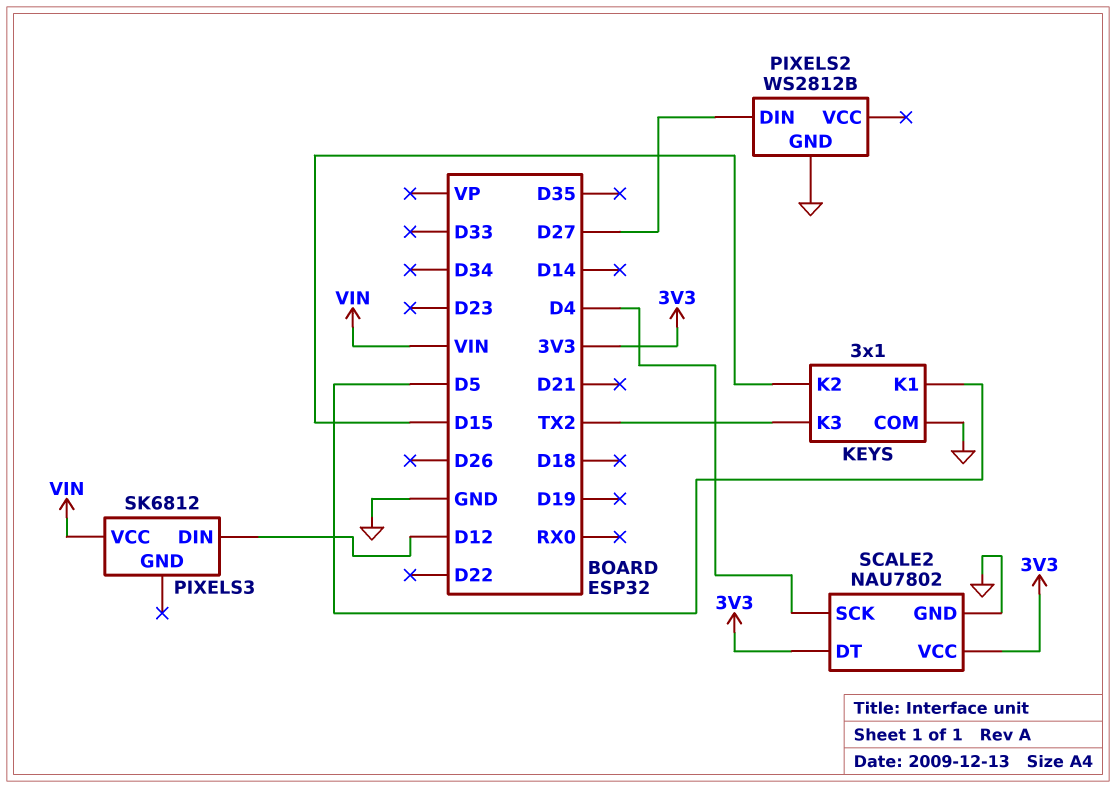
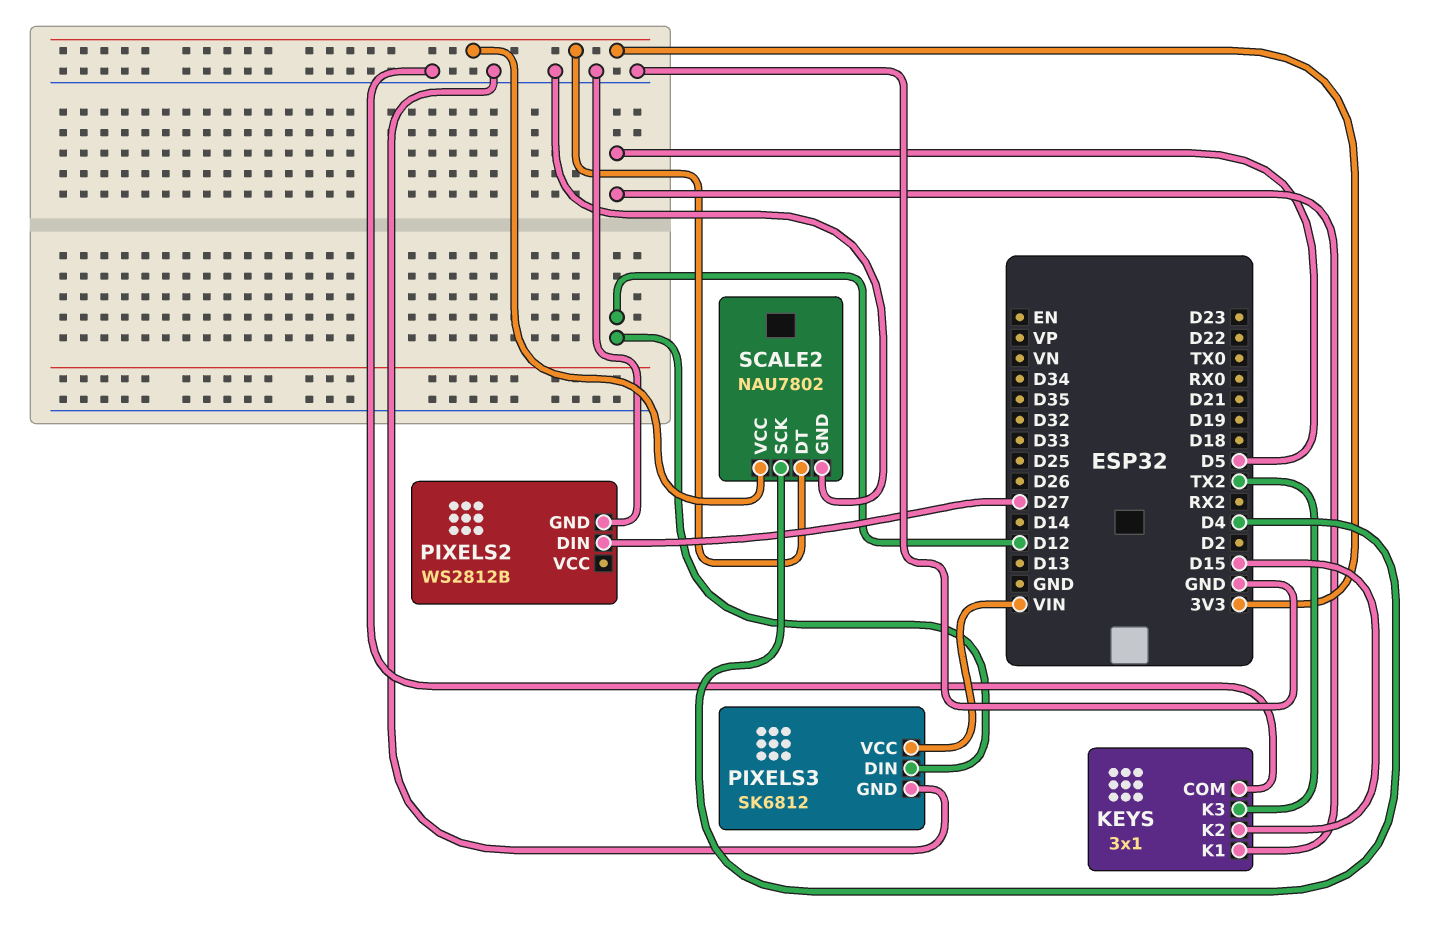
PIXELS3 pin GND: none -> GND

